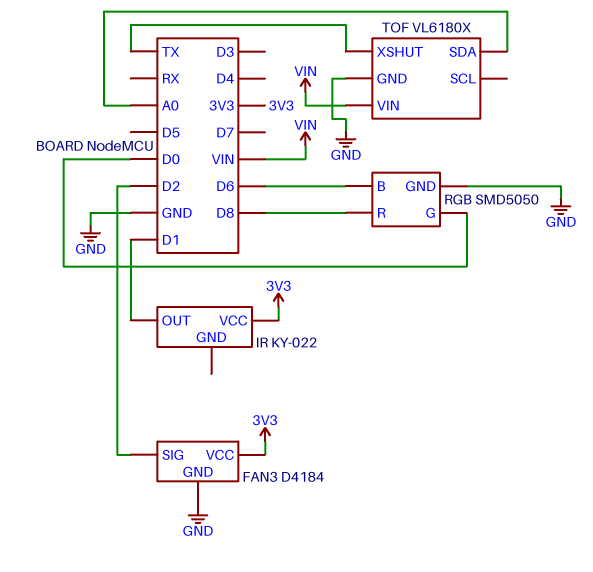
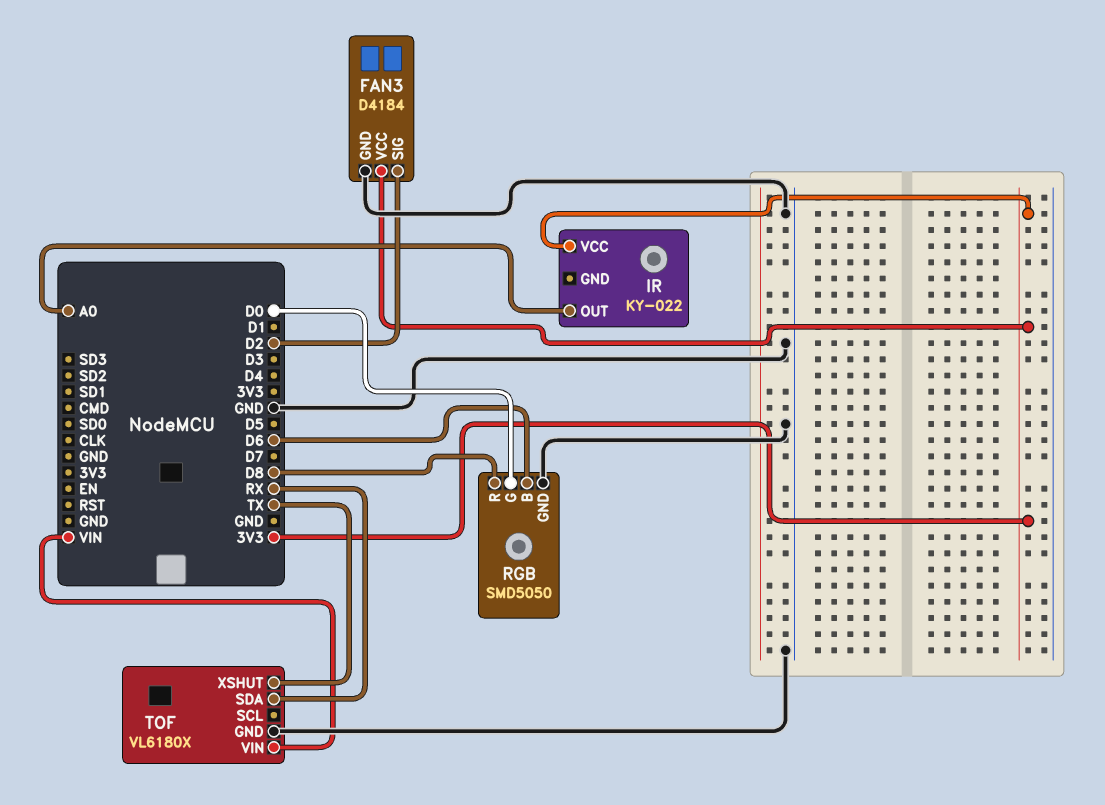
IR pin OUT: D1 -> A0
TOF pin SDA: A0 -> RX

